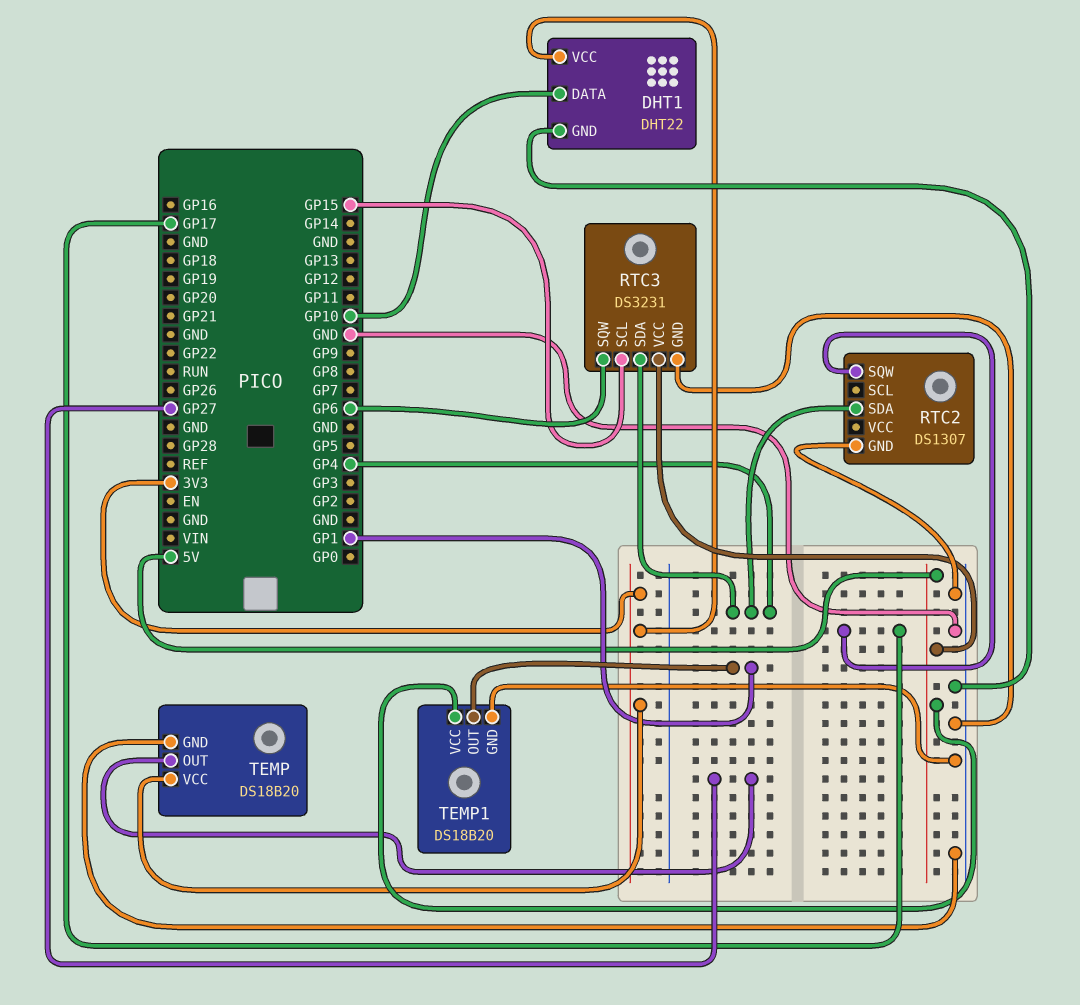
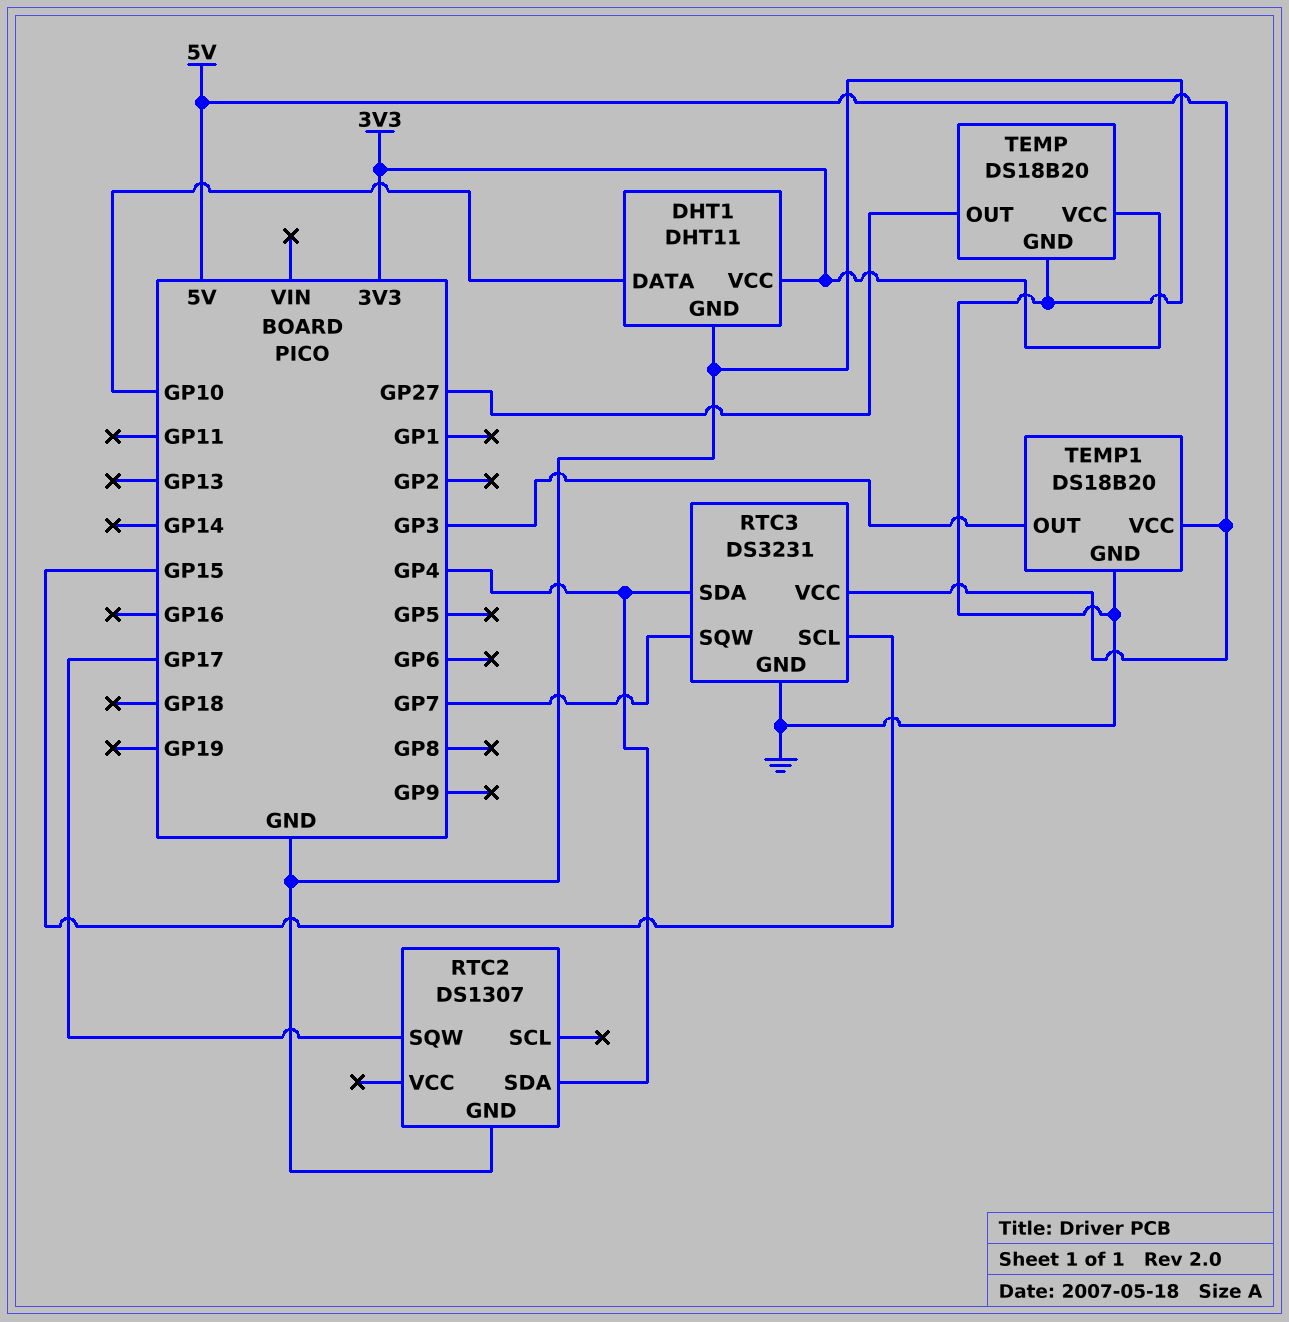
DHT1: DHT22 -> DHT11
RTC3 pin SQW: GP6 -> GP7
TEMP1 pin OUT: GP1 -> GP3

